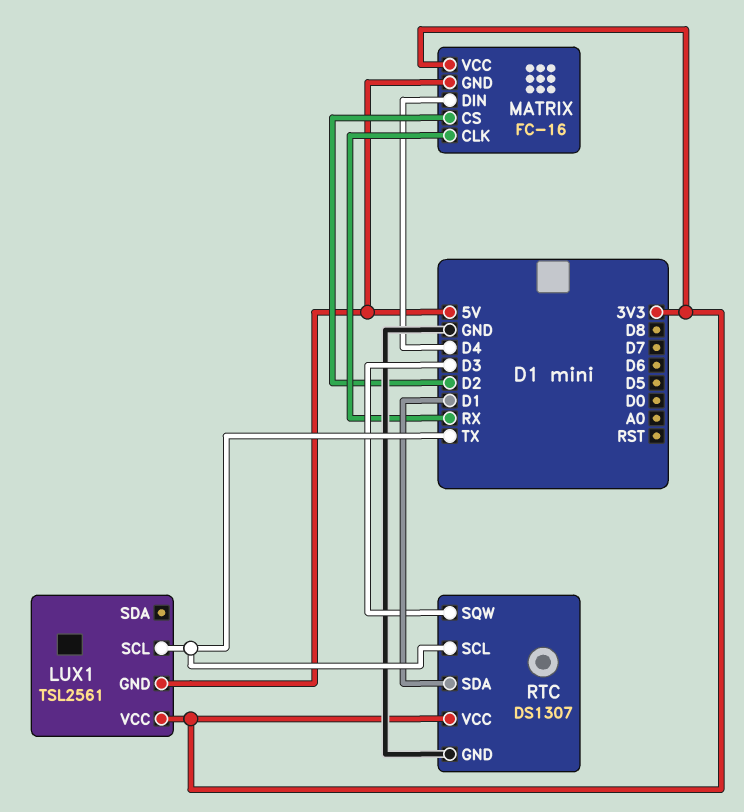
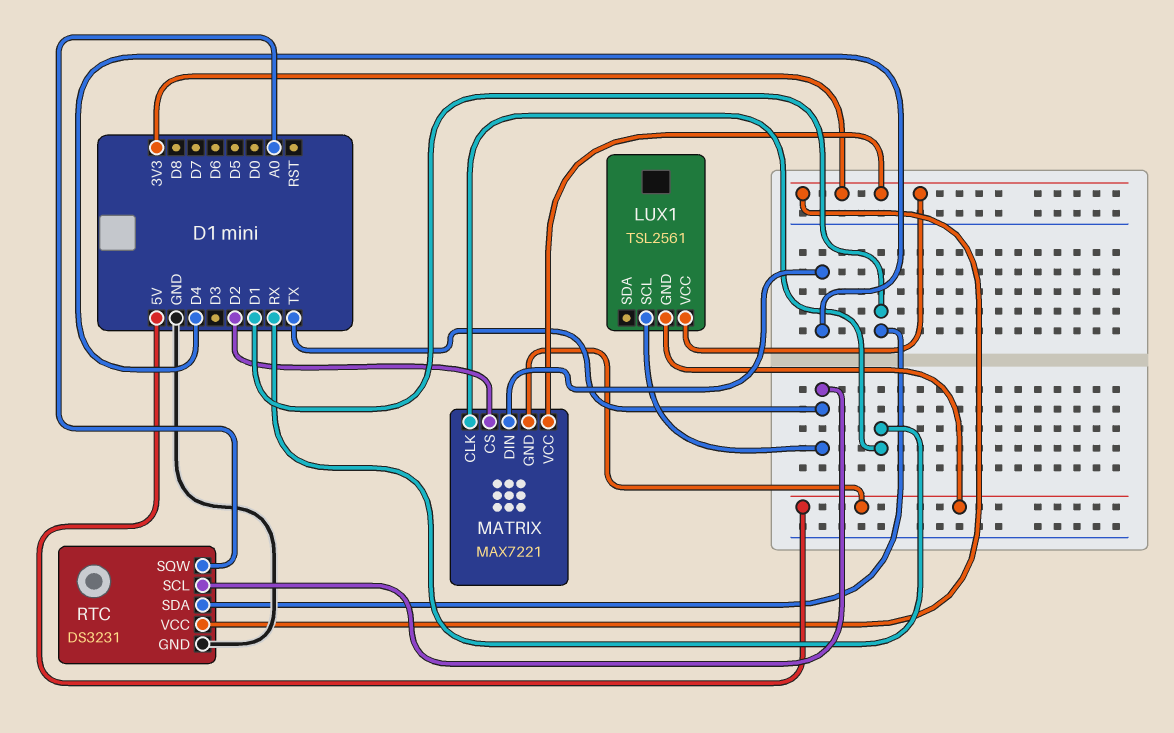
MATRIX: FC-16 -> MAX7221
RTC: DS1307 -> DS3231
RTC pin SQW: D3 -> A0

